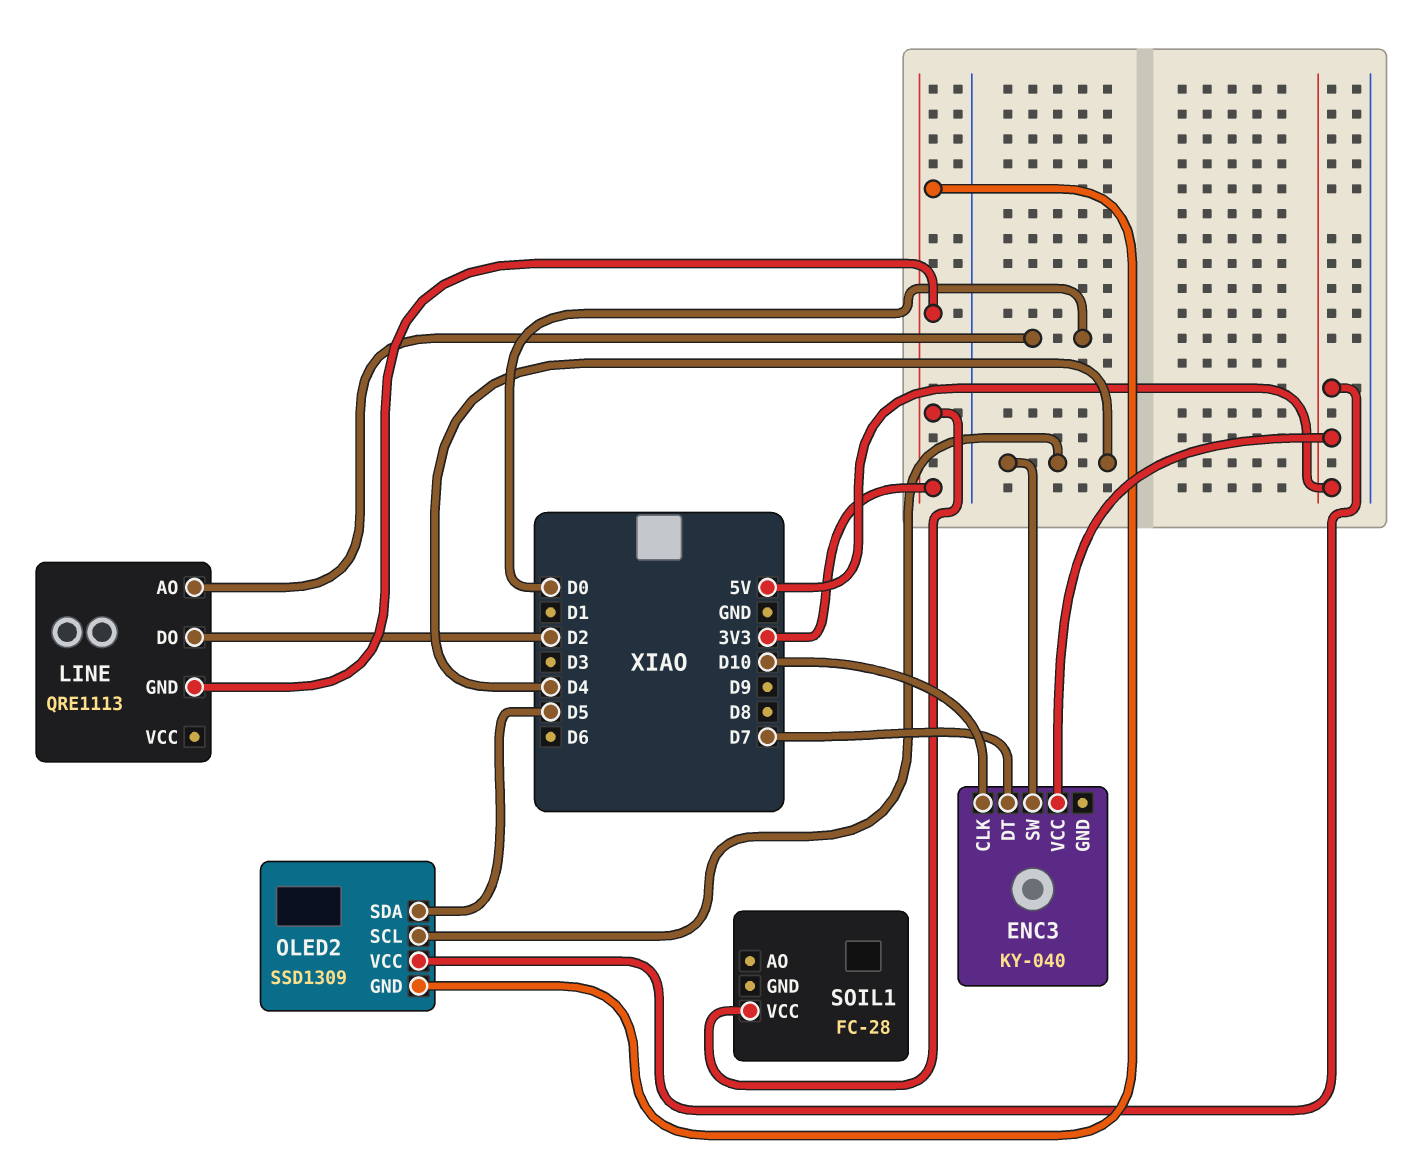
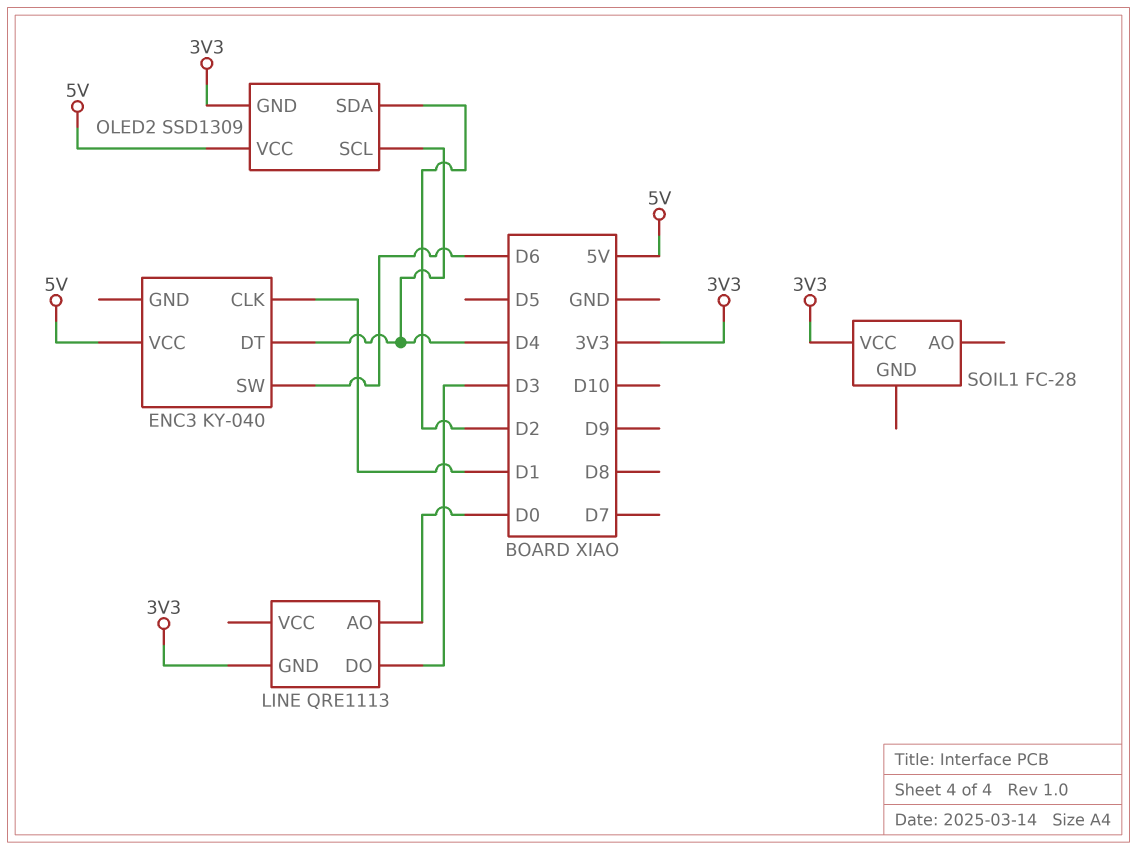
ENC3 pin CLK: D10 -> D1
ENC3 pin DT: D7 -> D4
ENC3 pin SW: D4 -> D6
LINE pin DO: D2 -> D3
OLED2 pin SDA: D5 -> D2

